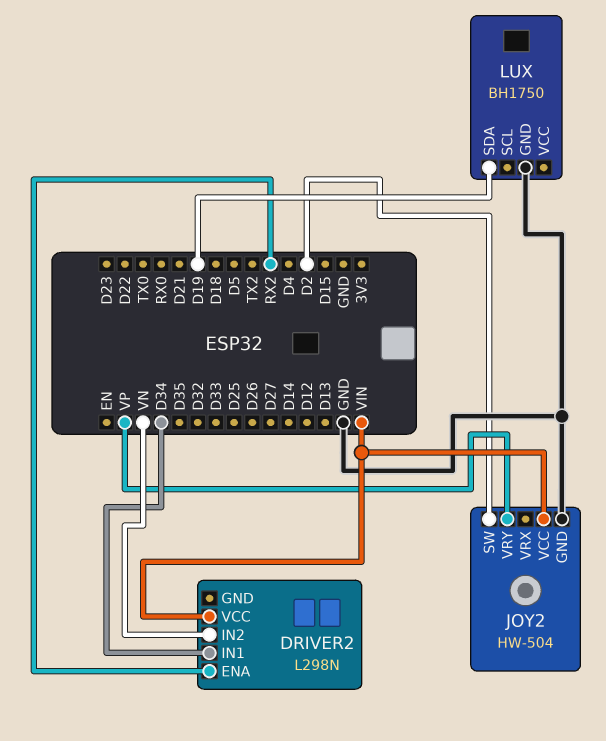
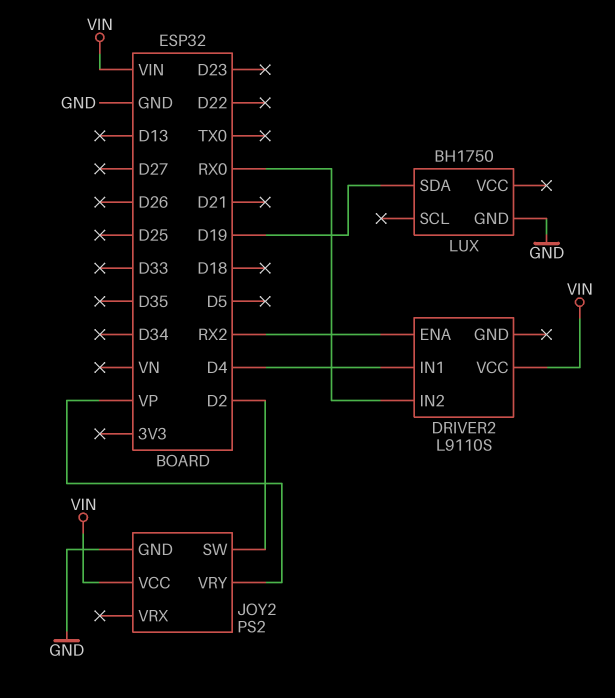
DRIVER2: L298N -> L9110S
DRIVER2 pin IN1: D34 -> D4
DRIVER2 pin IN2: VN -> RX0
JOY2: HW-504 -> PS2

